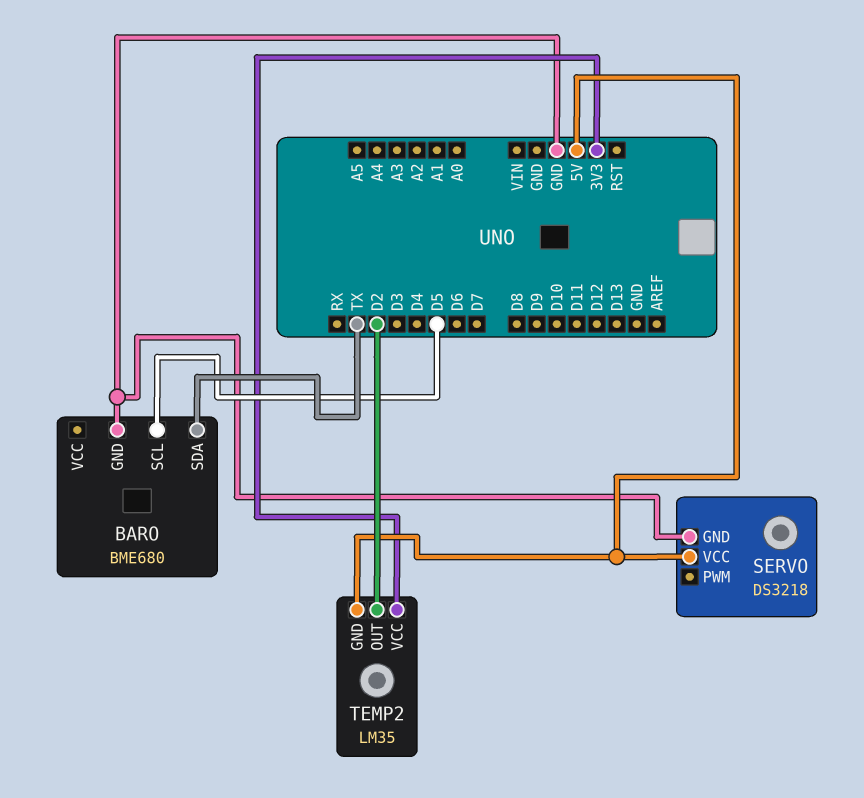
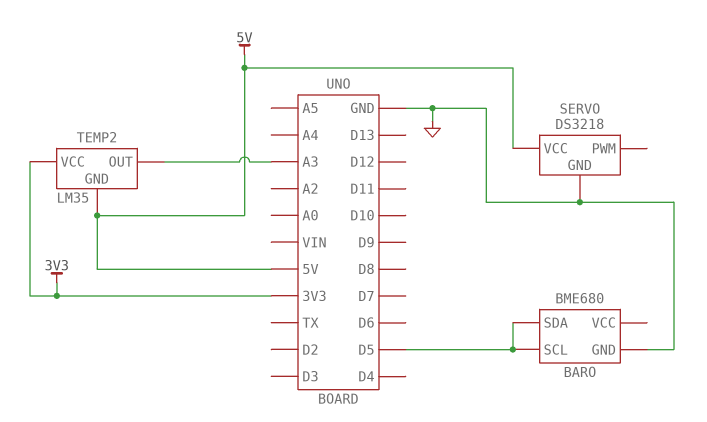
BARO pin SDA: TX -> D5
TEMP2 pin OUT: D2 -> A3

